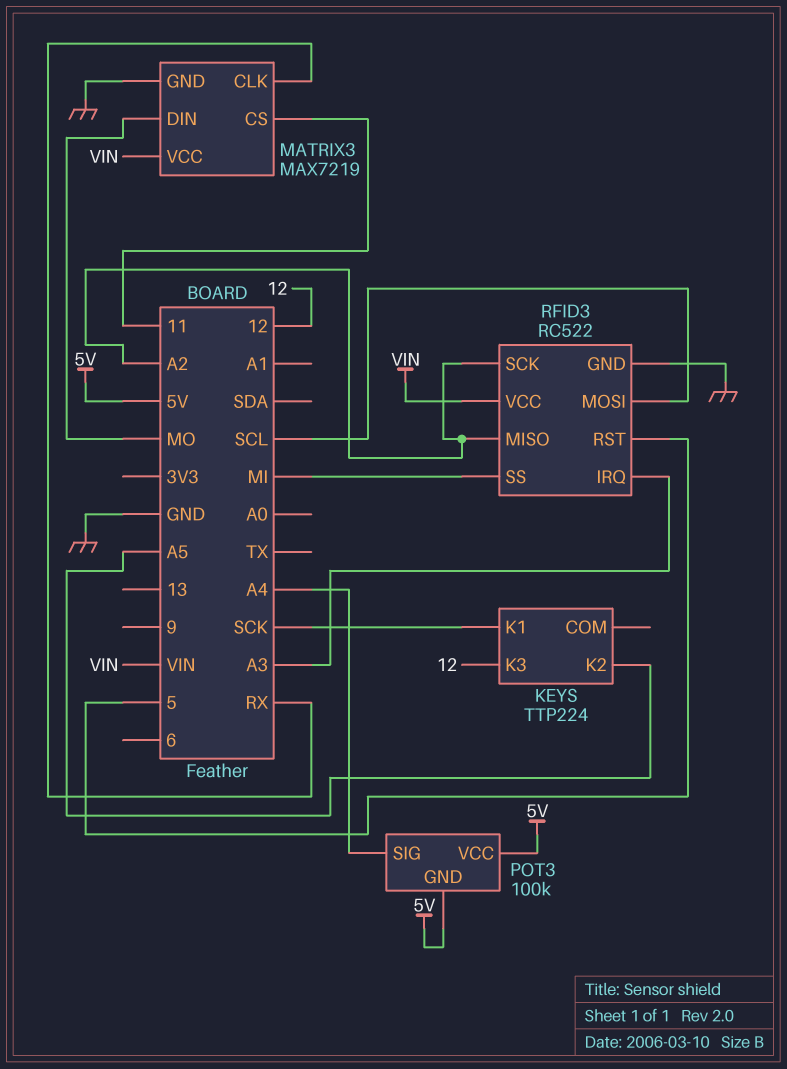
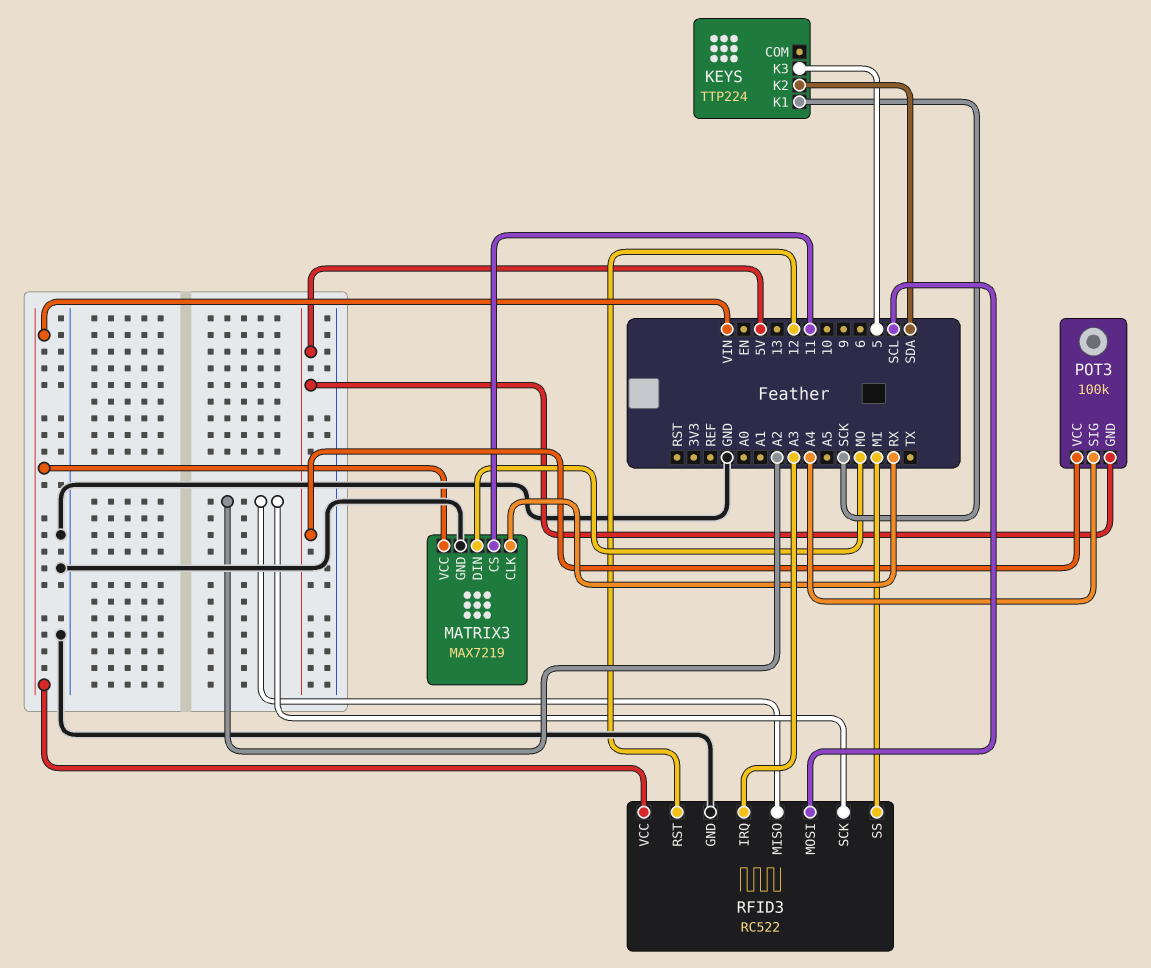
KEYS pin K2: A5 -> SDA
KEYS pin K3: 12 -> 5
RFID3 pin RST: 5 -> 12

